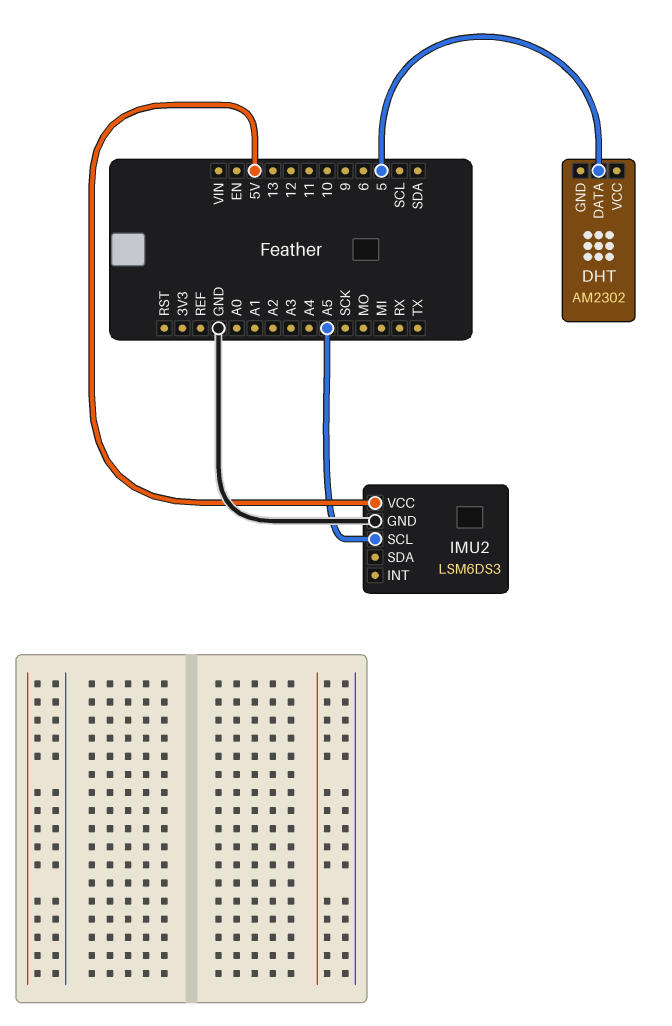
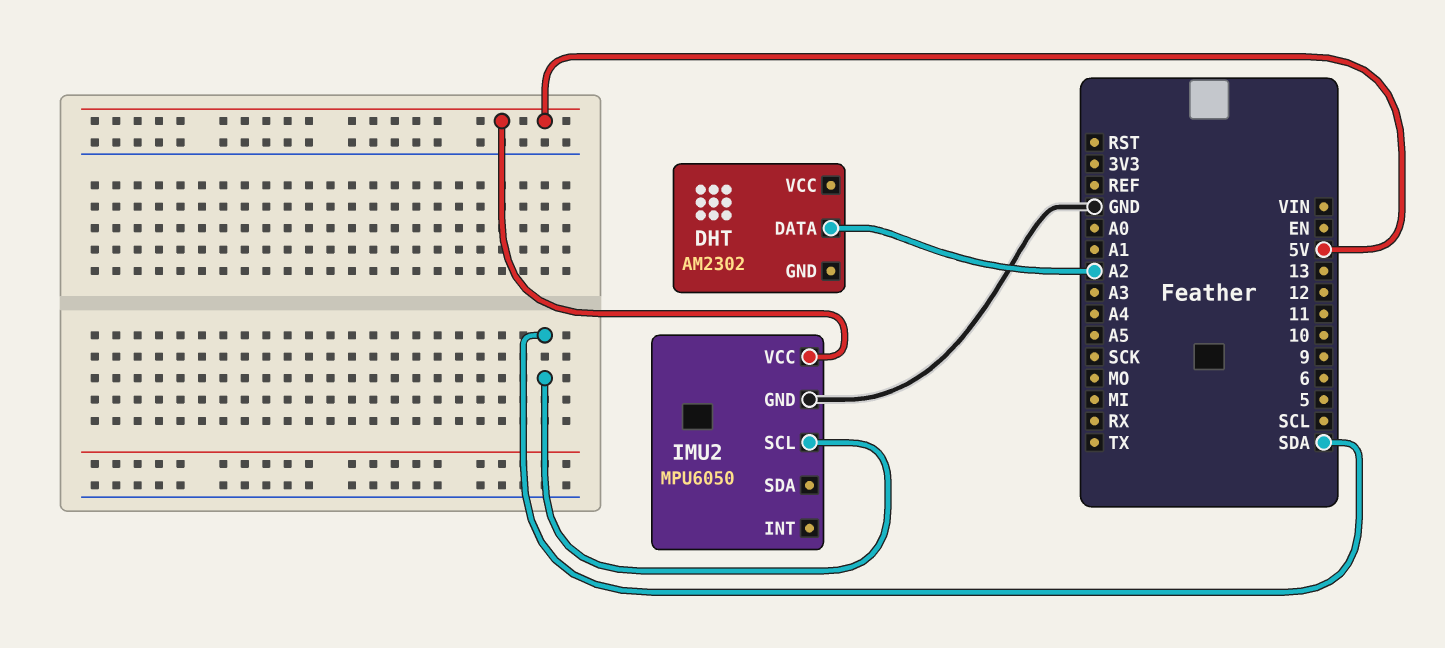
DHT pin DATA: 5 -> A2
IMU2: LSM6DS3 -> MPU6050
IMU2 pin SCL: A5 -> SDA

